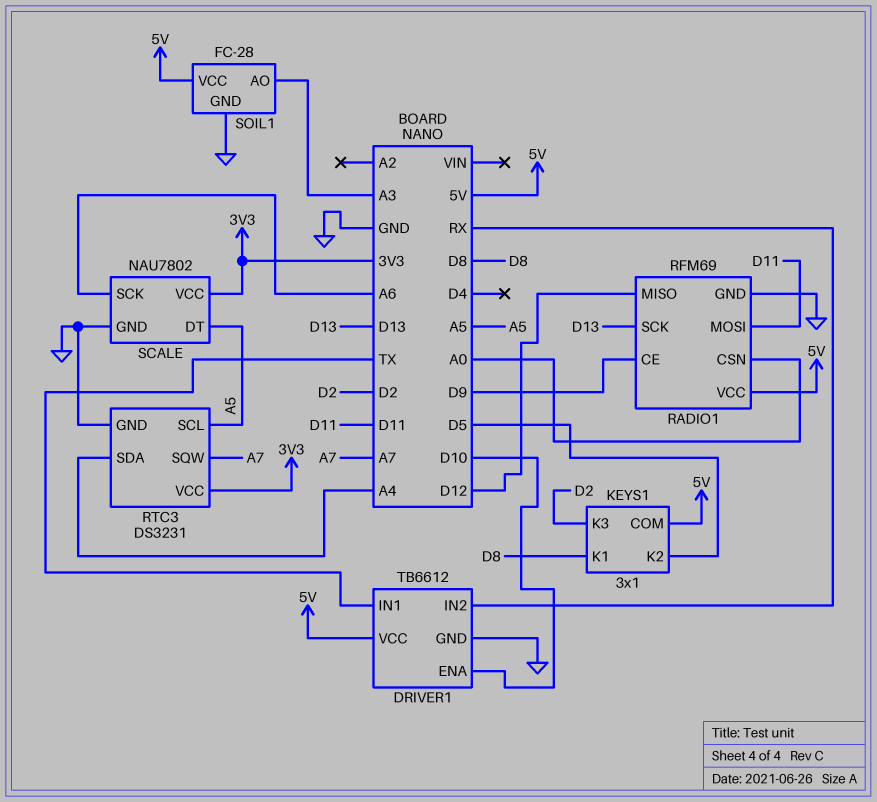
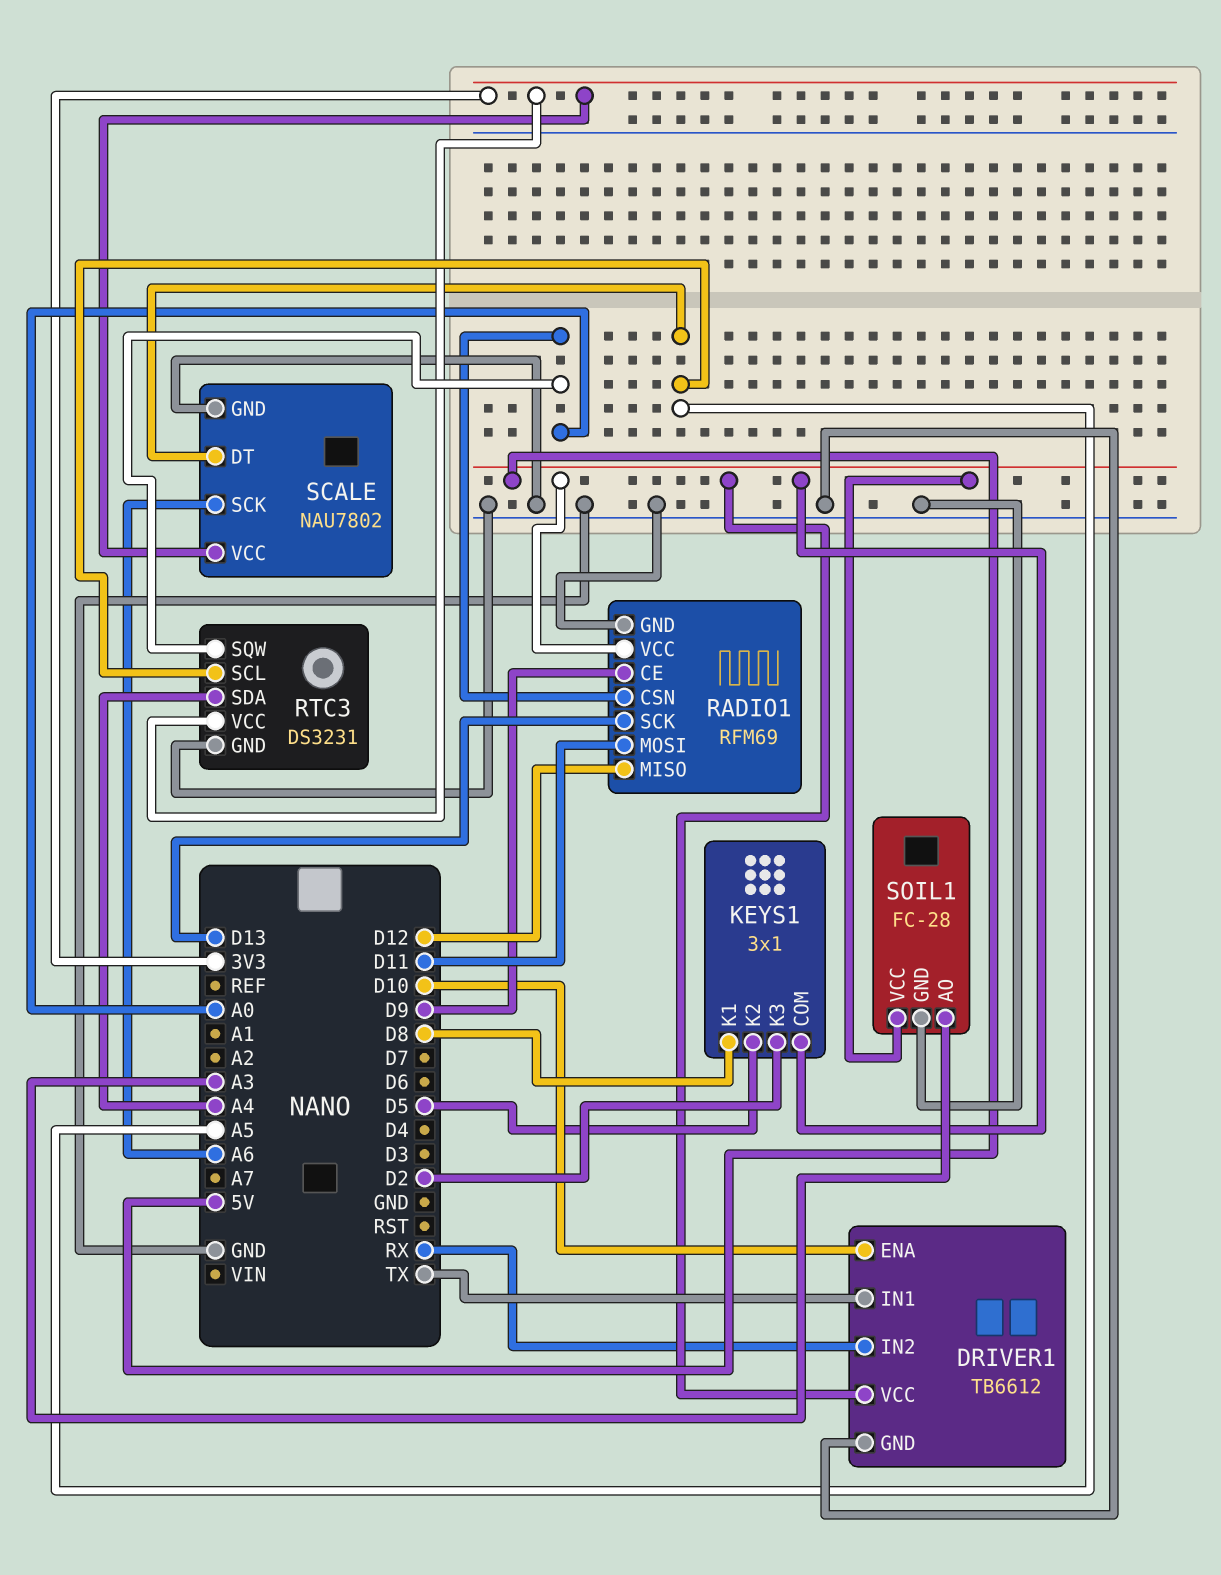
RTC3 pin SQW: A7 -> A0

